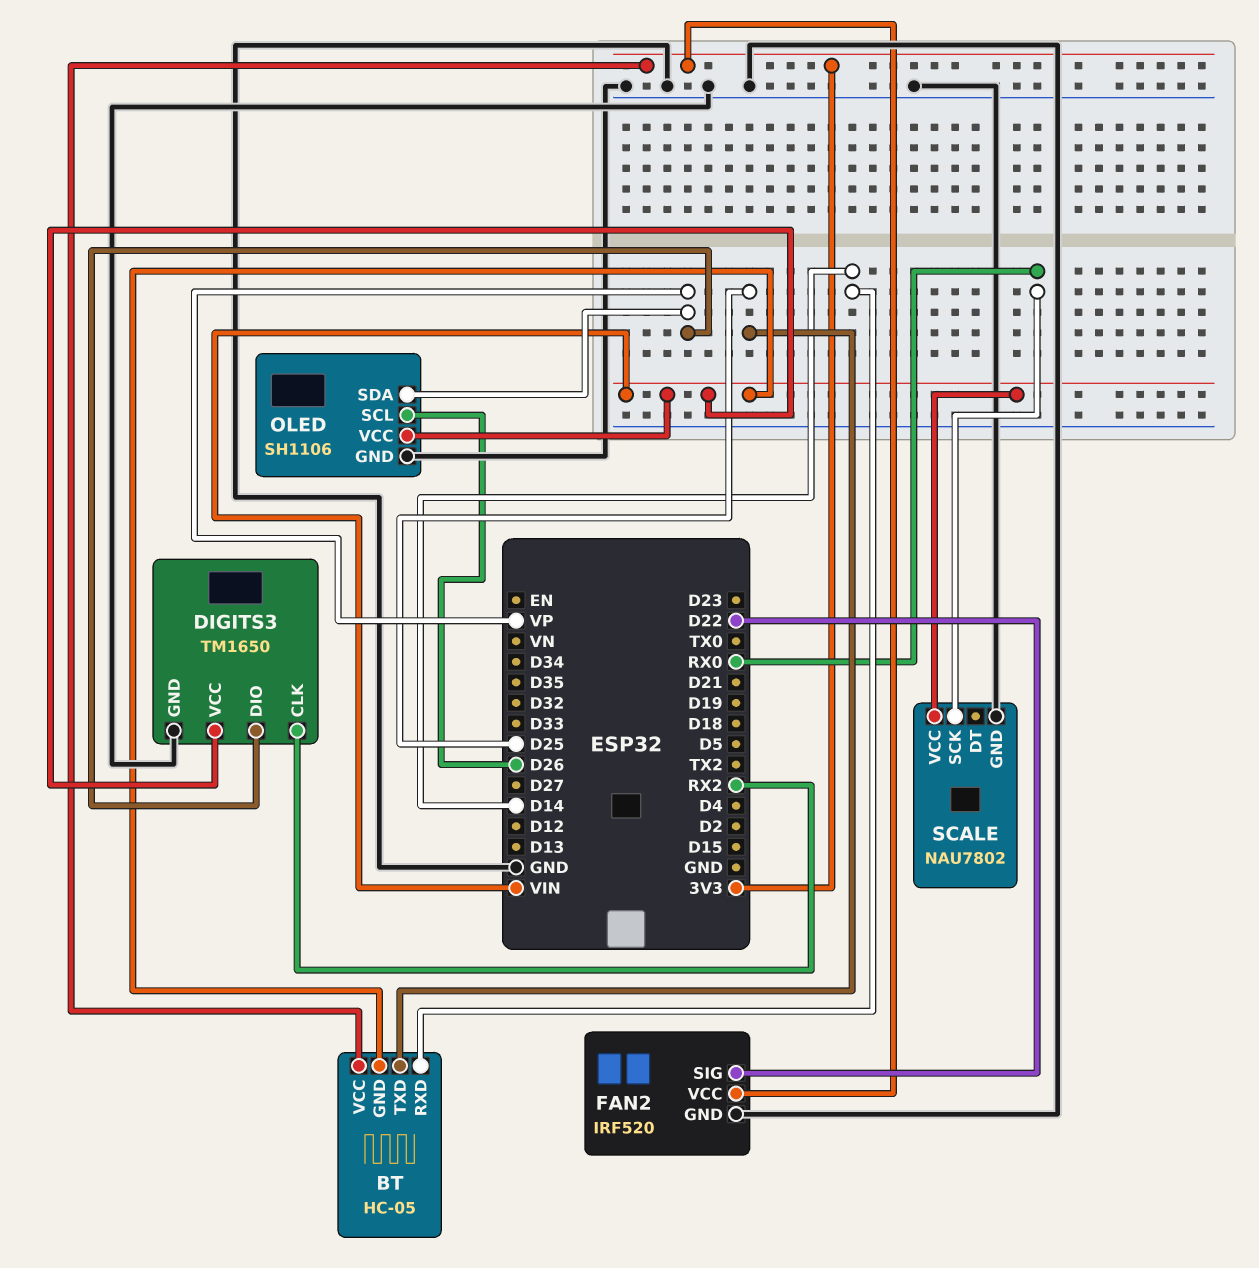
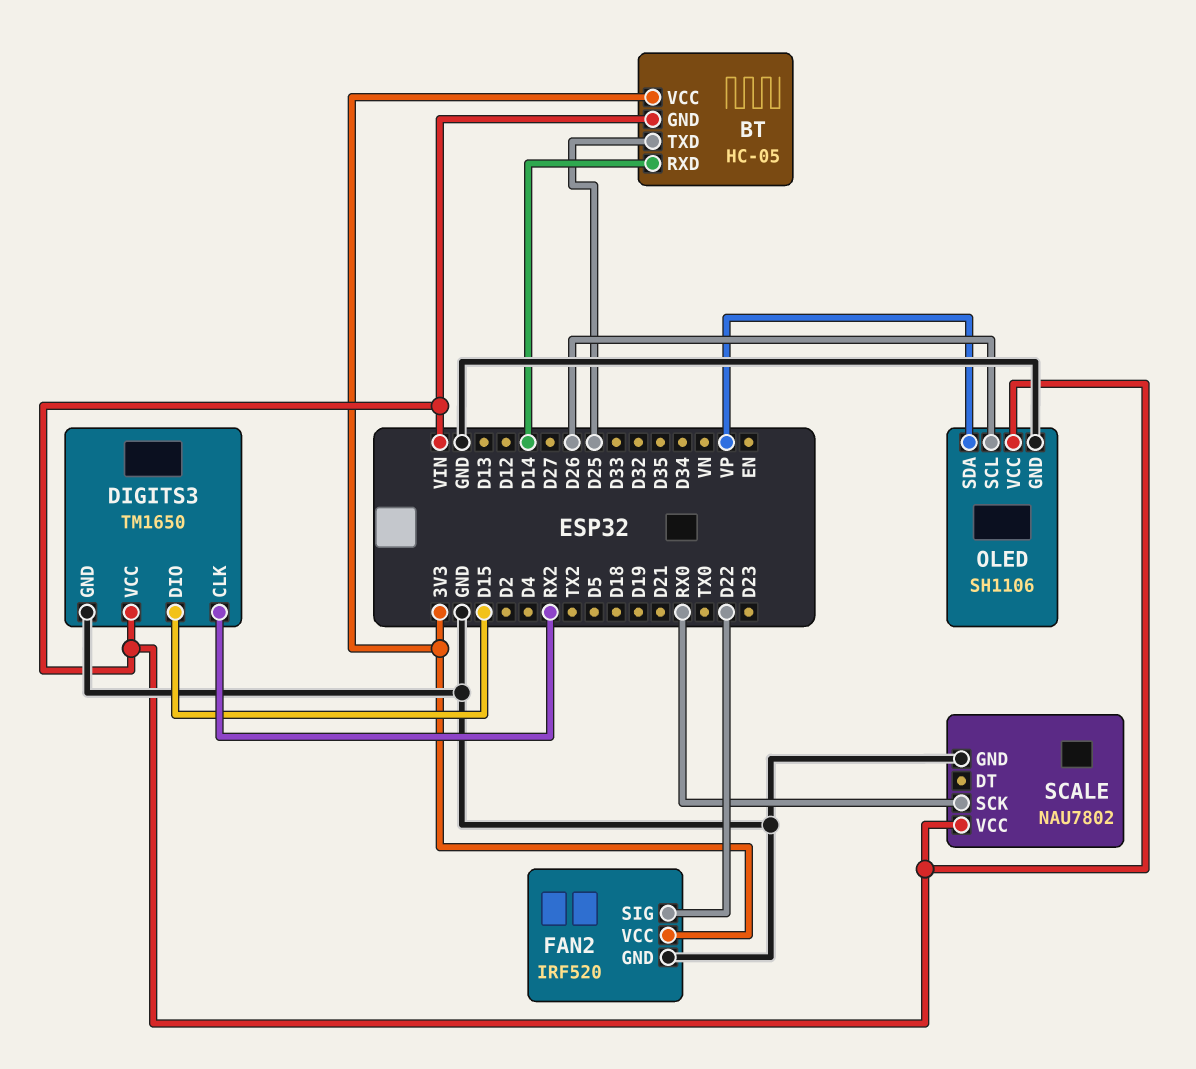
DIGITS3 pin DIO: VP -> D15

